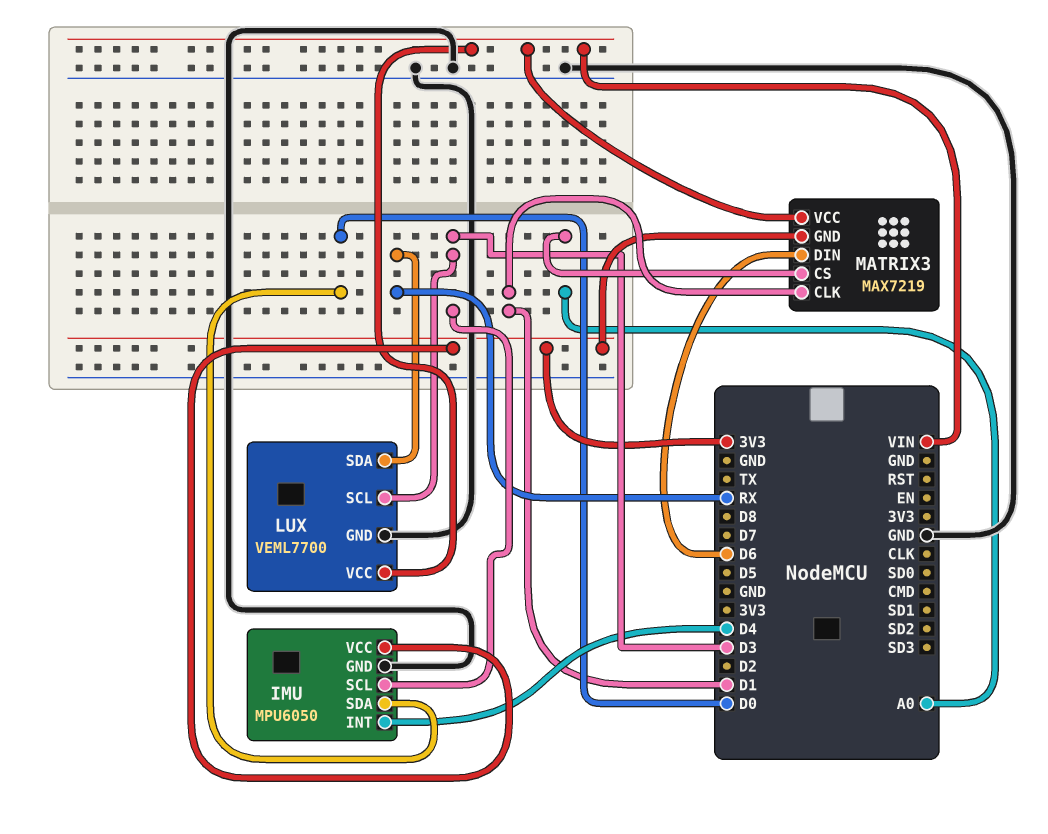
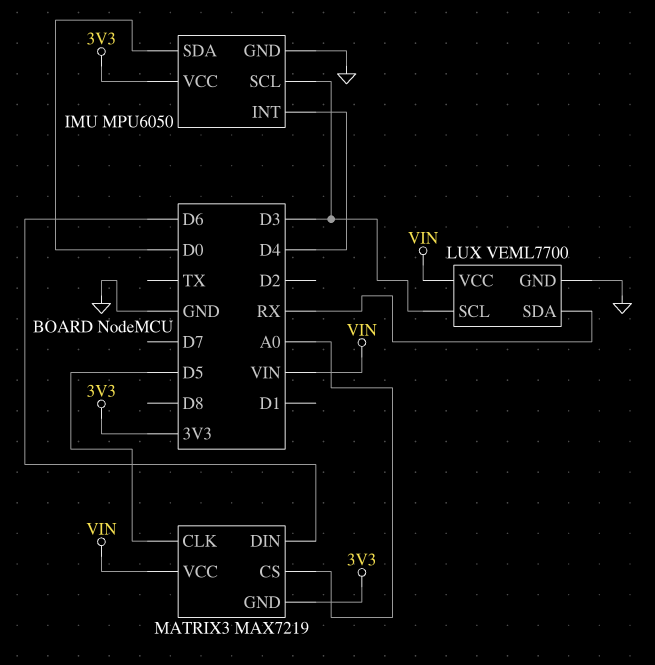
MATRIX3 pin CLK: D1 -> D5

